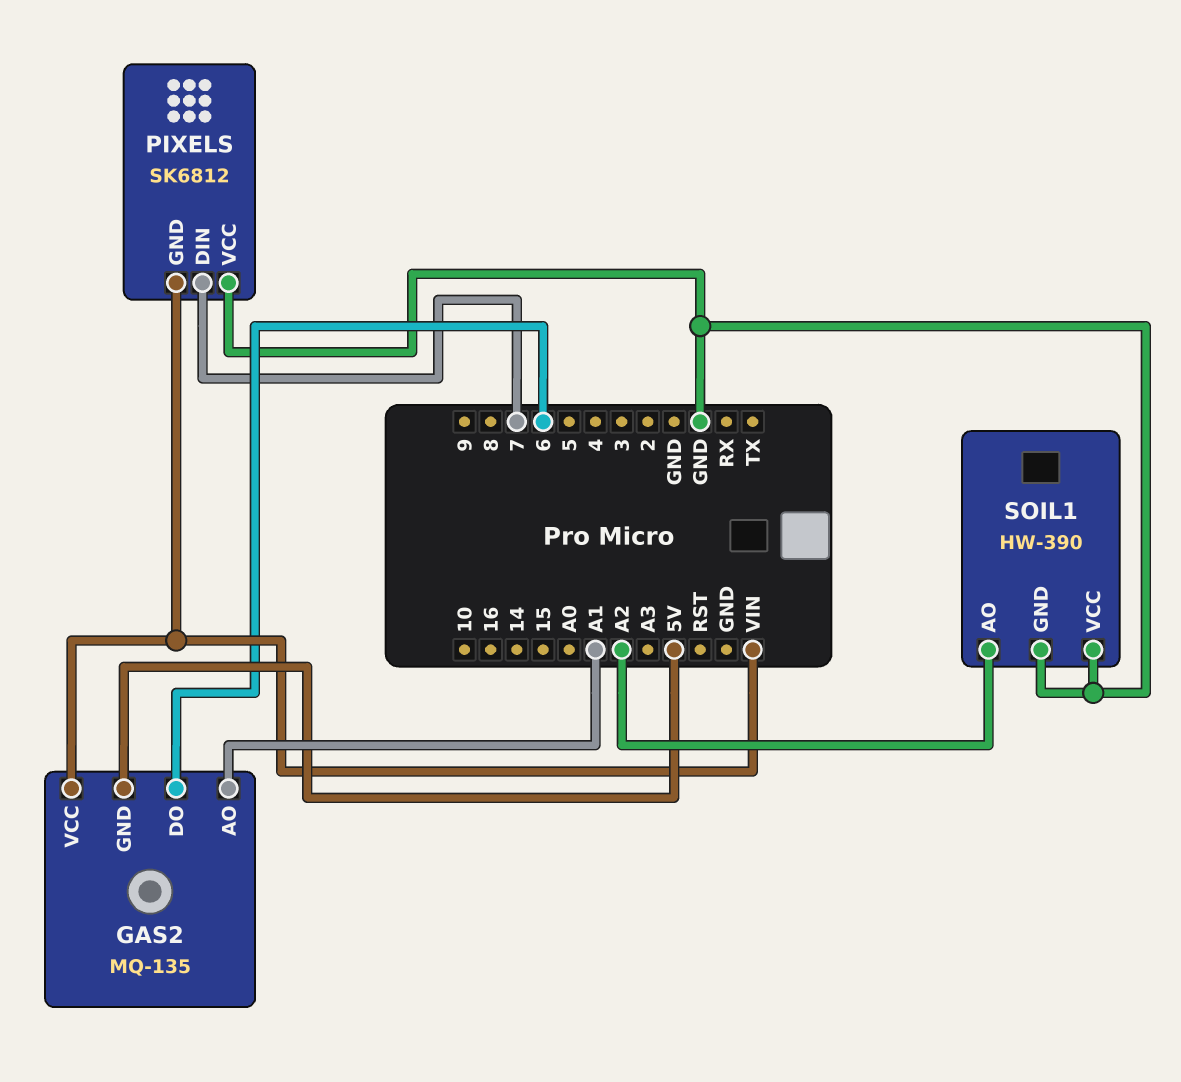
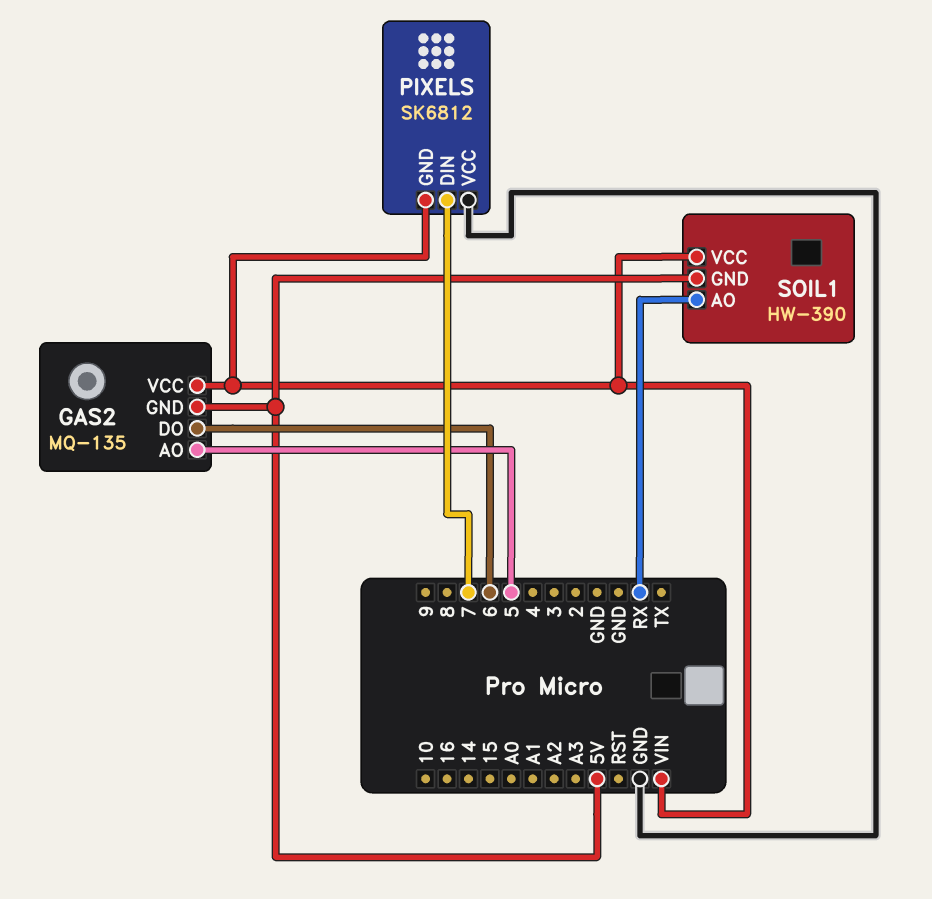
GAS2 pin AO: A1 -> 5
SOIL1 pin AO: A2 -> RX
SOIL1 pin GND: GND -> 5V
SOIL1 pin VCC: GND -> VIN

